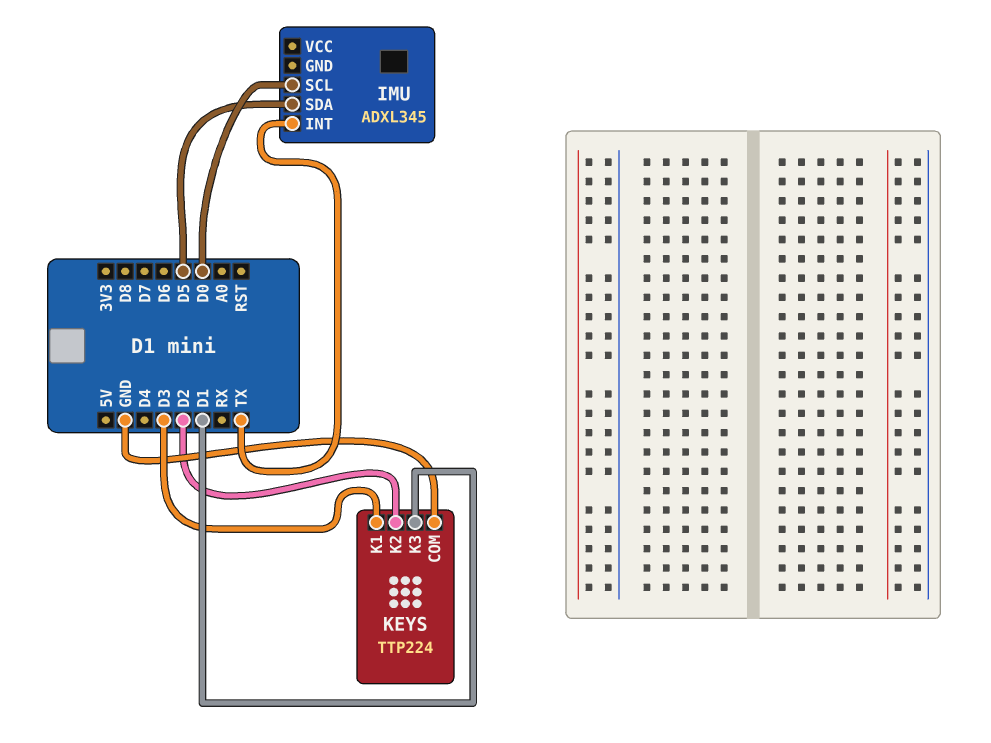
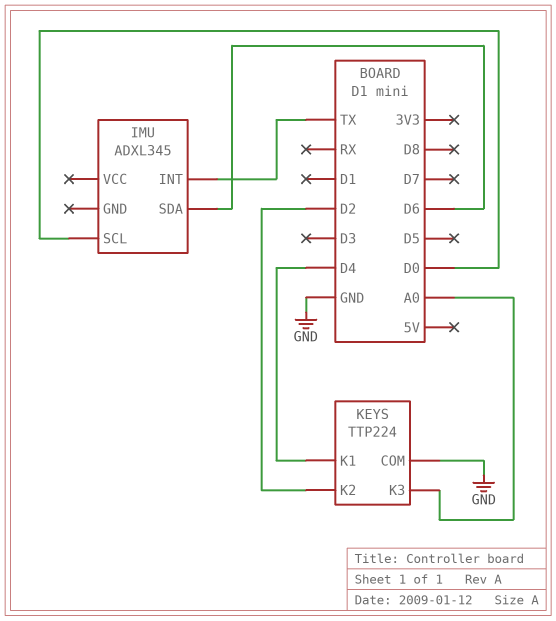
IMU pin SDA: D5 -> D6
KEYS pin K1: D3 -> D4
KEYS pin K3: D1 -> A0

